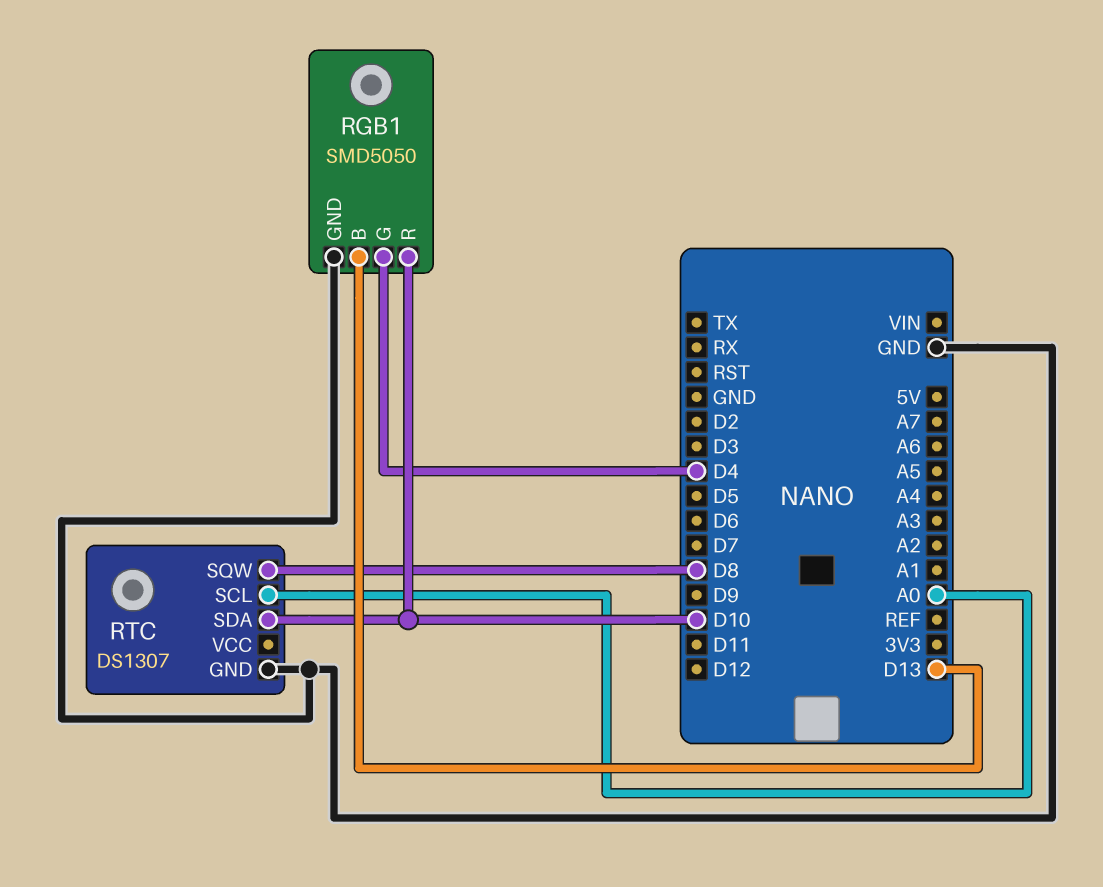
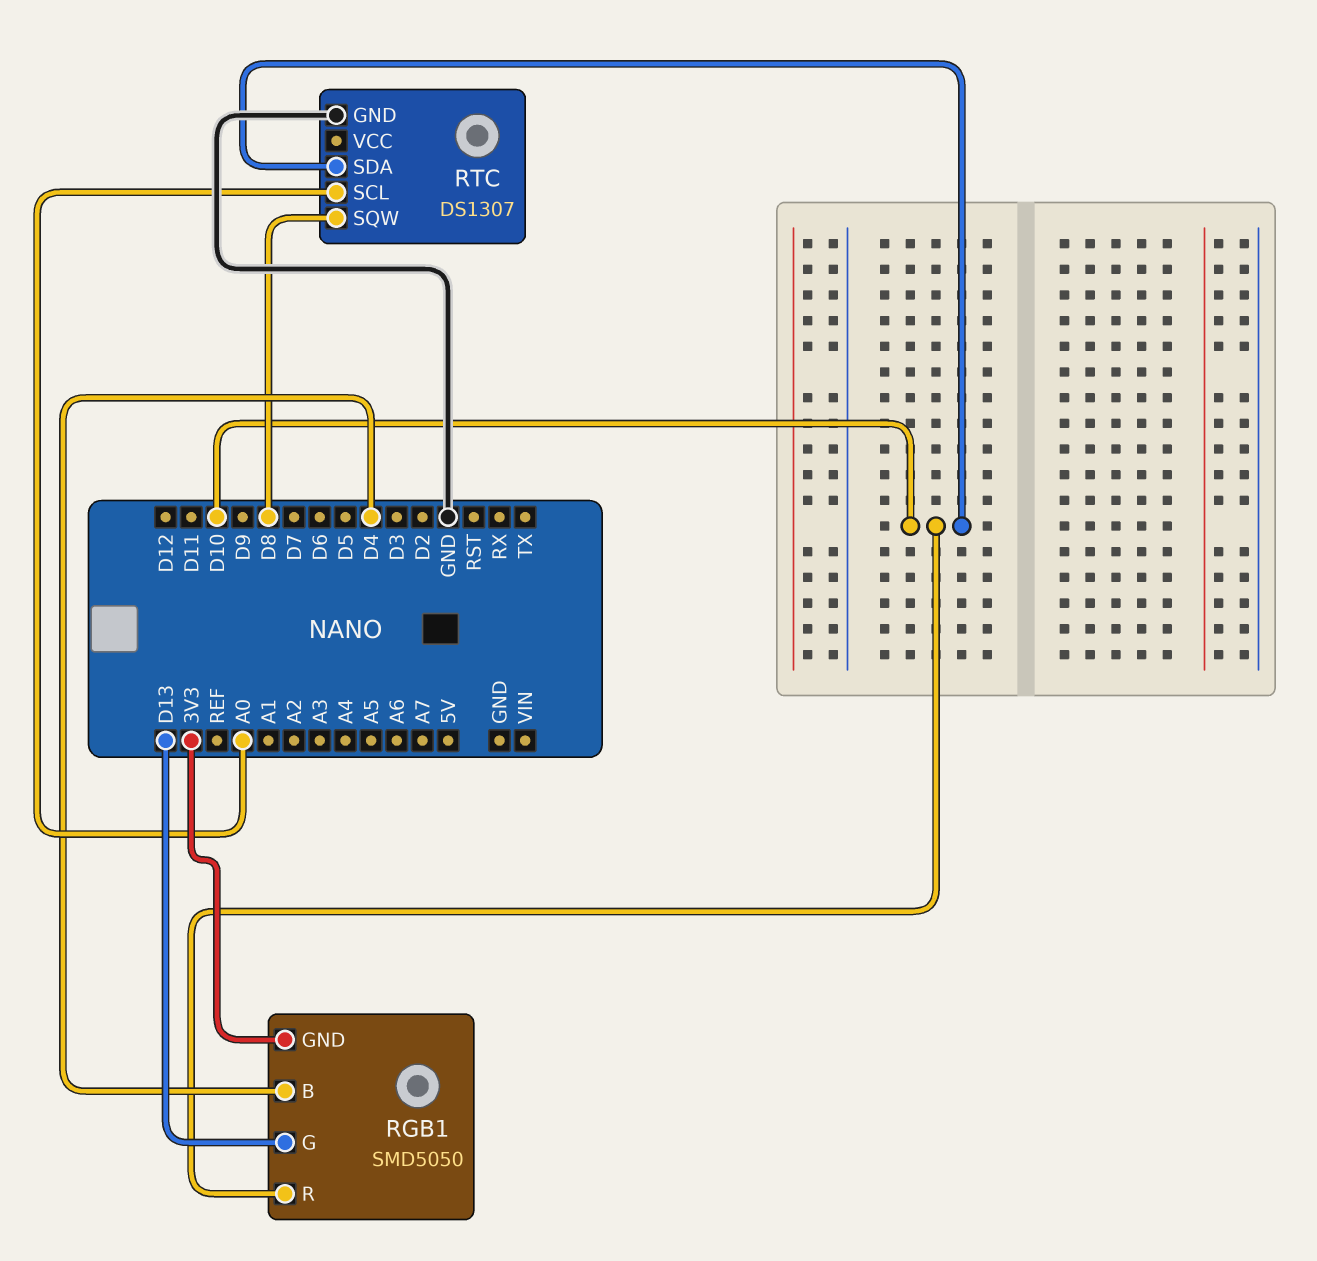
RGB1 pin B: D13 -> D4
RGB1 pin G: D4 -> D13
RGB1 pin GND: GND -> 3V3

